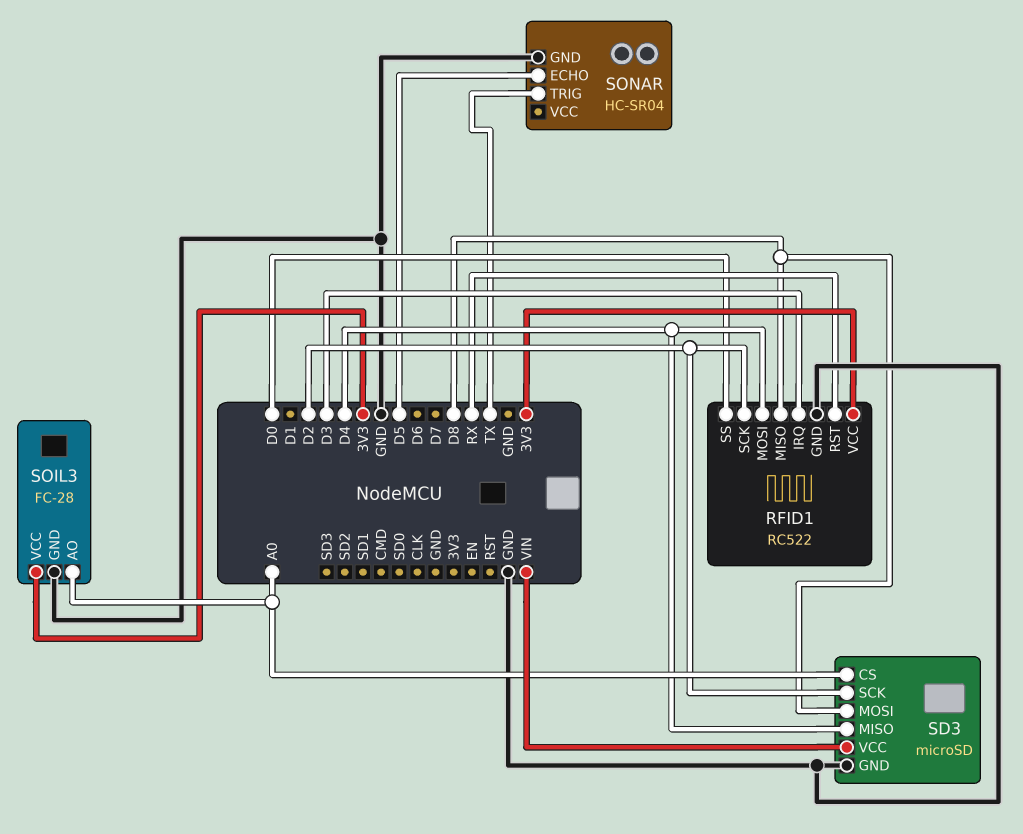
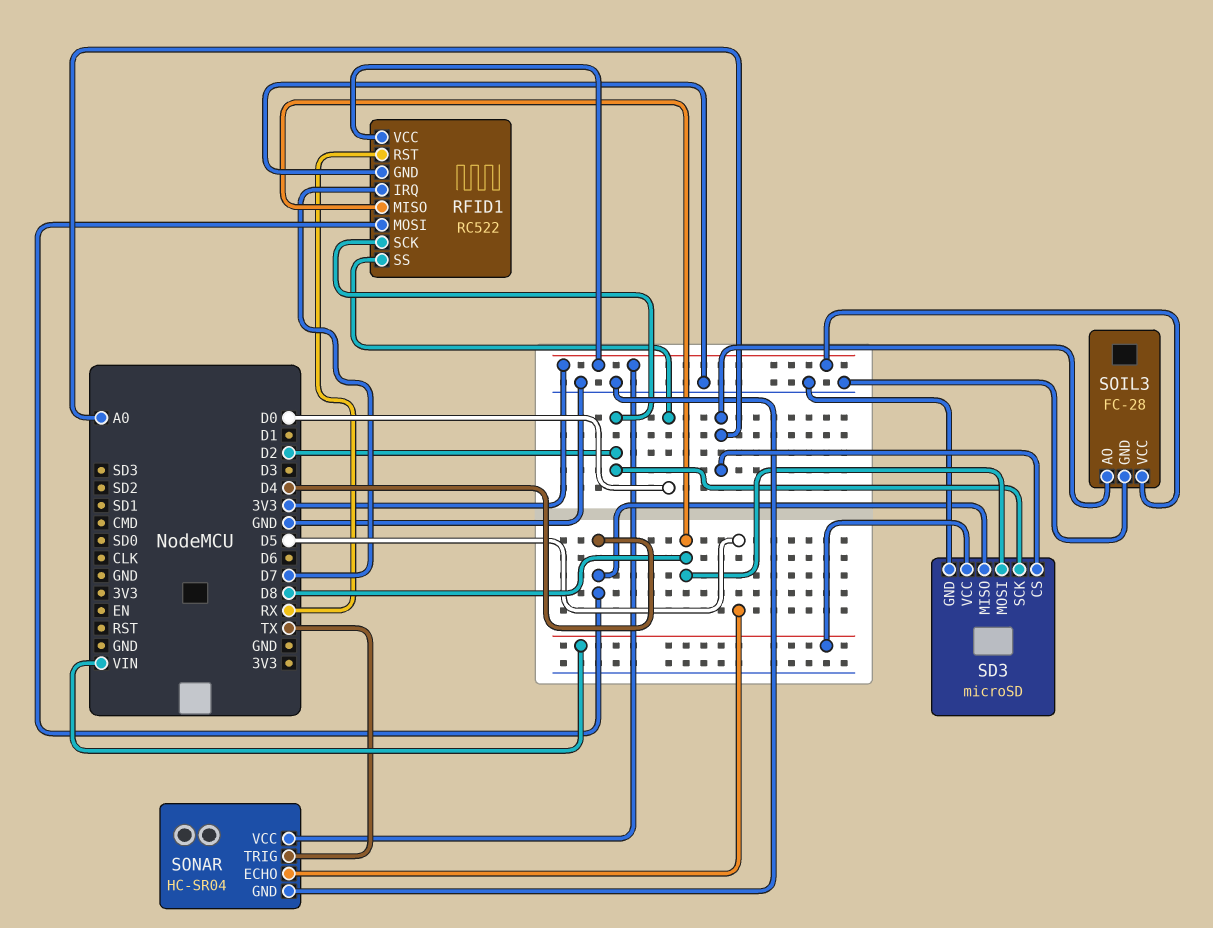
RFID1 pin IRQ: D3 -> D7
SONAR pin VCC: none -> 3V3

